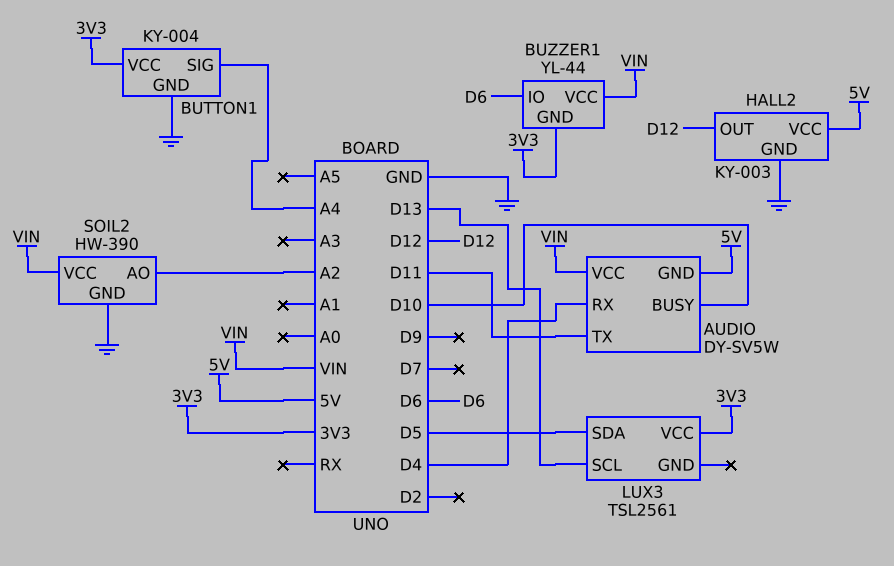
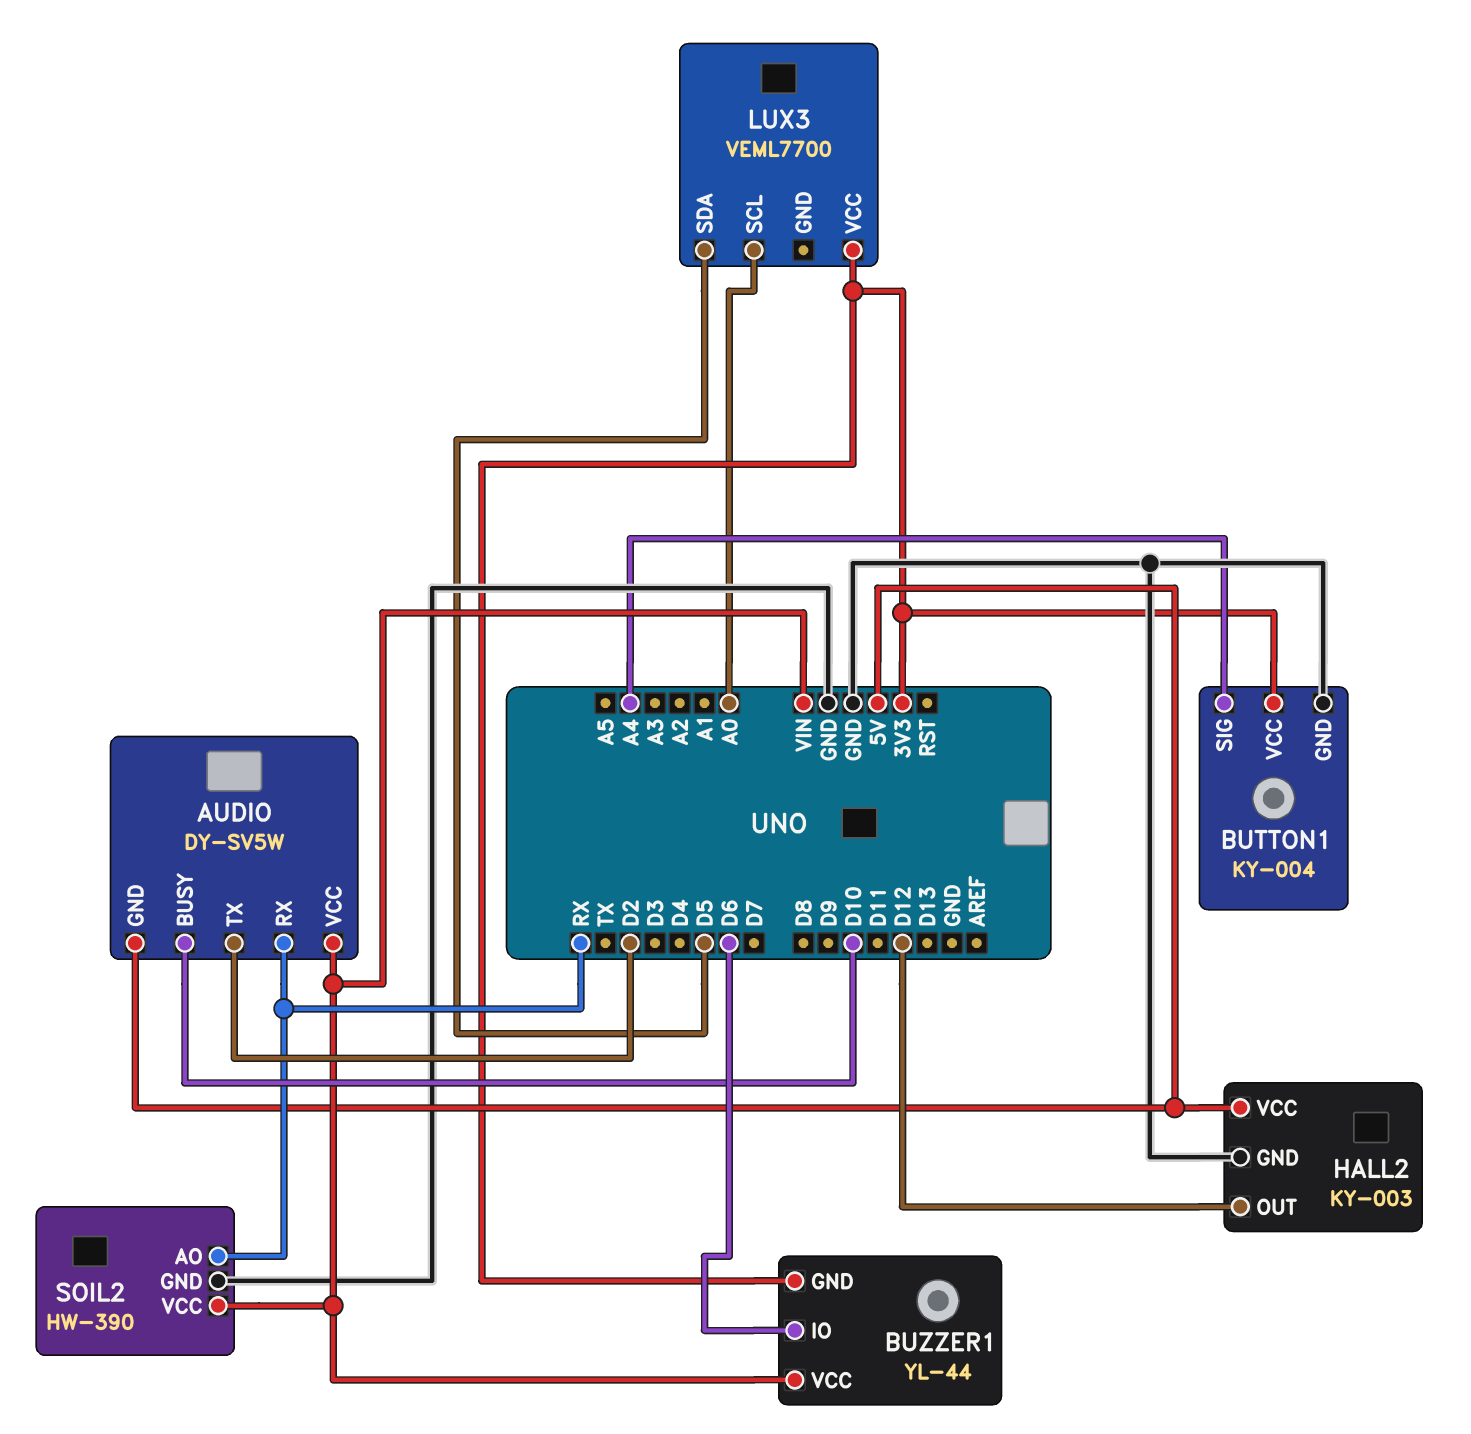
AUDIO pin RX: D4 -> RX
AUDIO pin TX: D11 -> D2
LUX3: TSL2561 -> VEML7700
LUX3 pin SCL: D13 -> A0
SOIL2 pin AO: A2 -> RX

